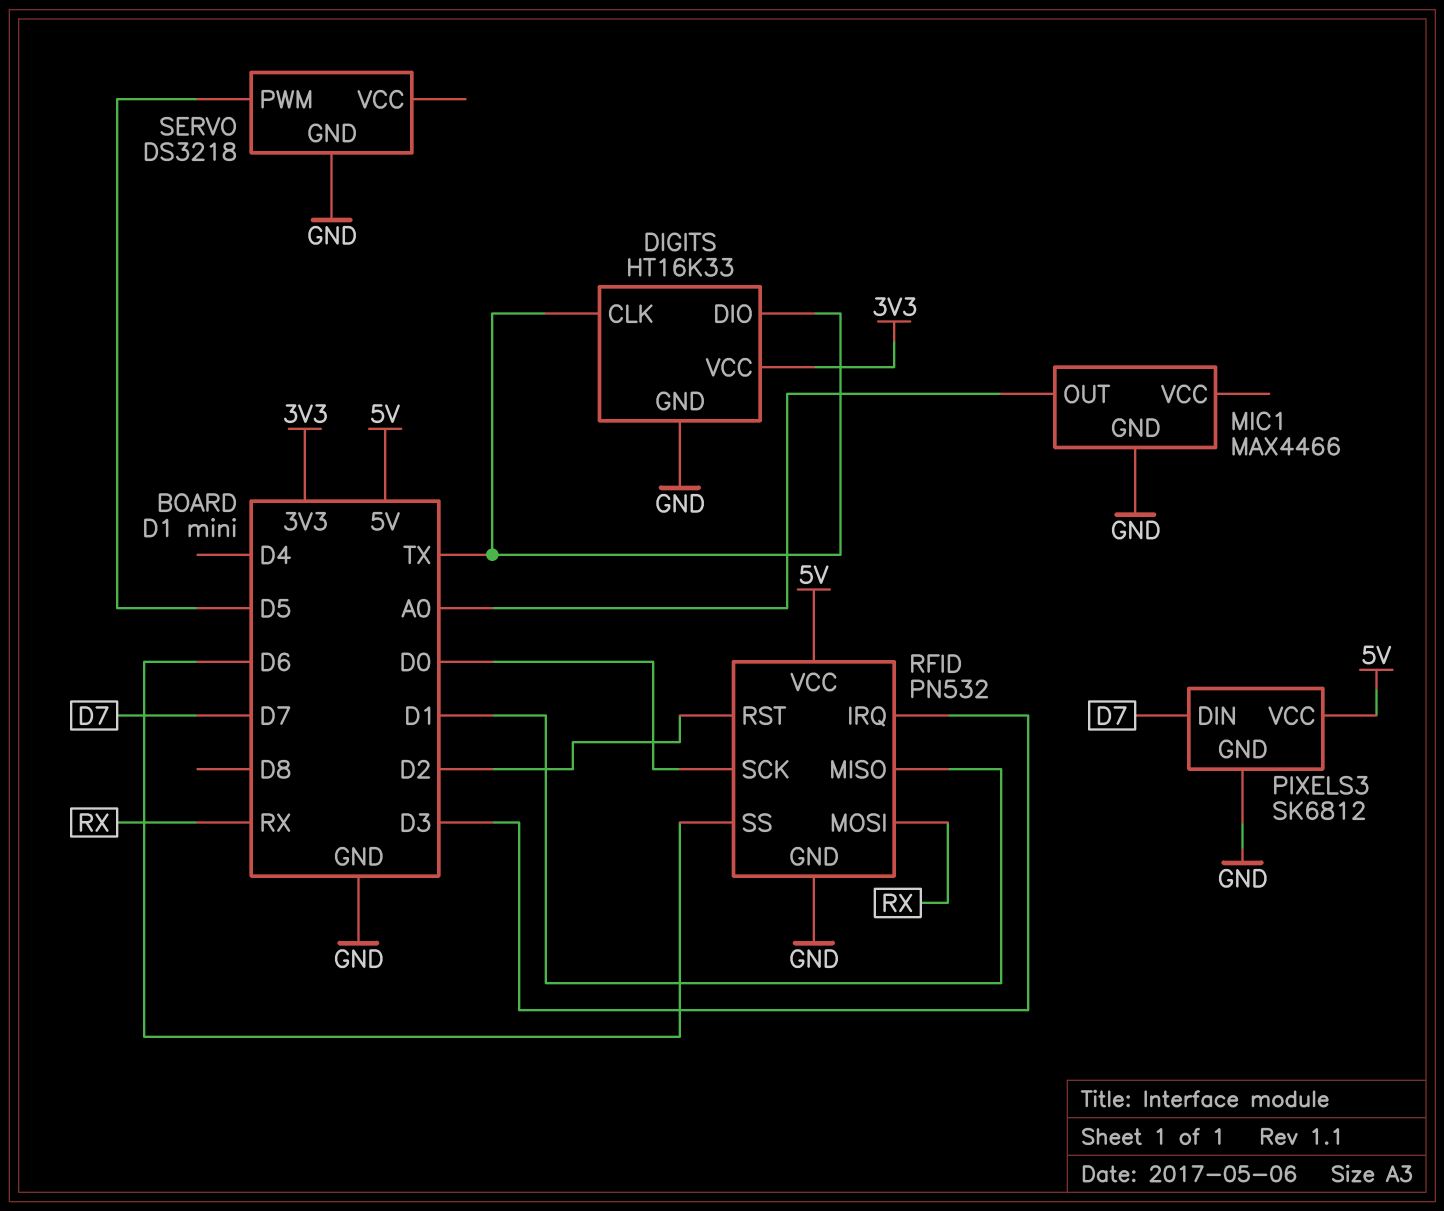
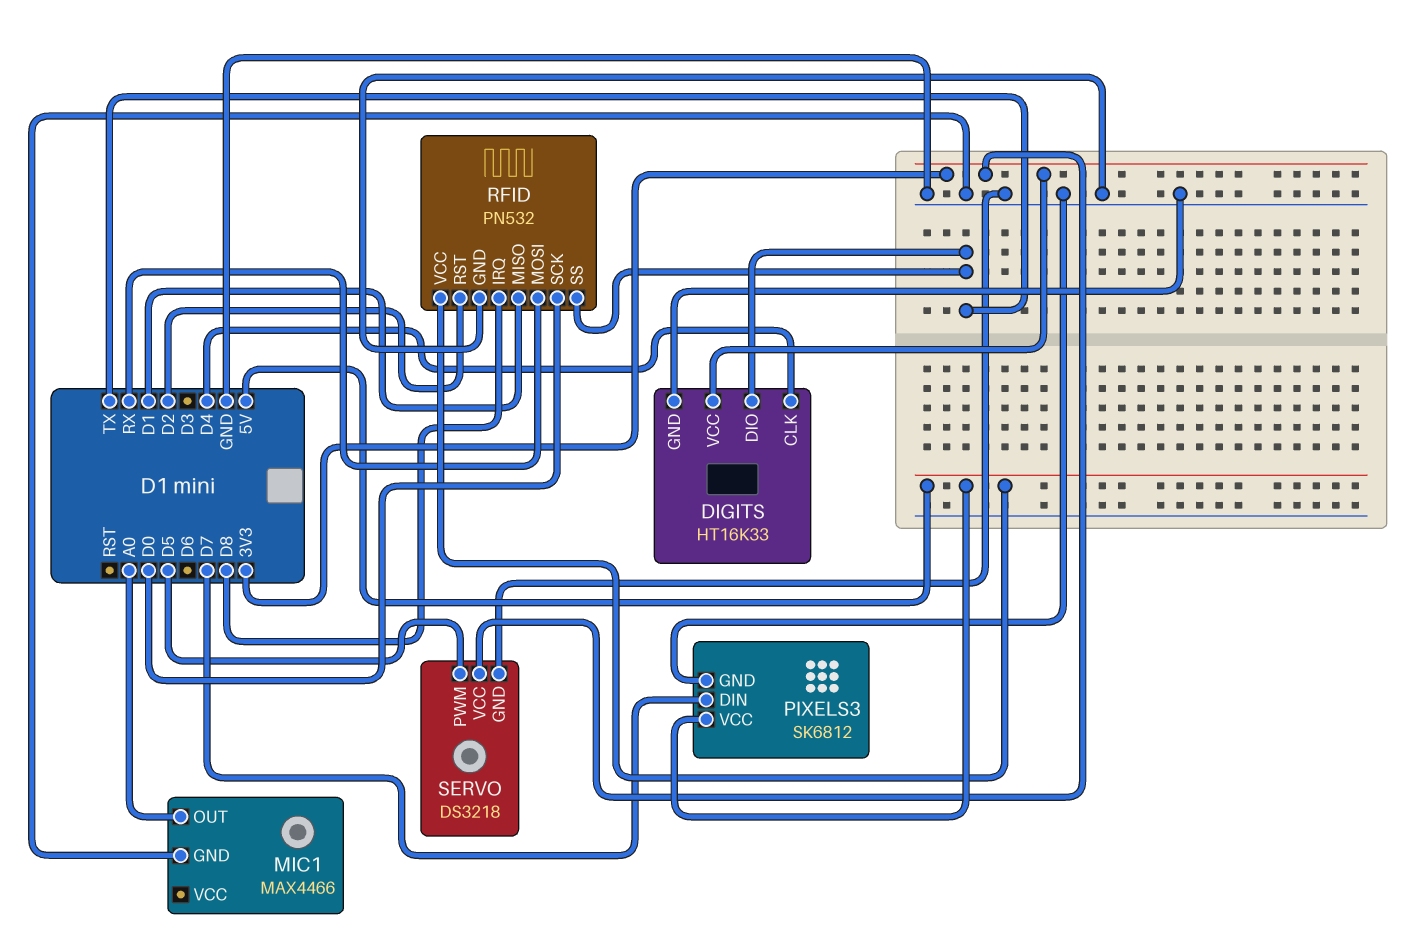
DIGITS pin CLK: TX -> D4
RFID pin IRQ: D3 -> D8
RFID pin SS: D6 -> TX
SERVO pin VCC: none -> 3V3

